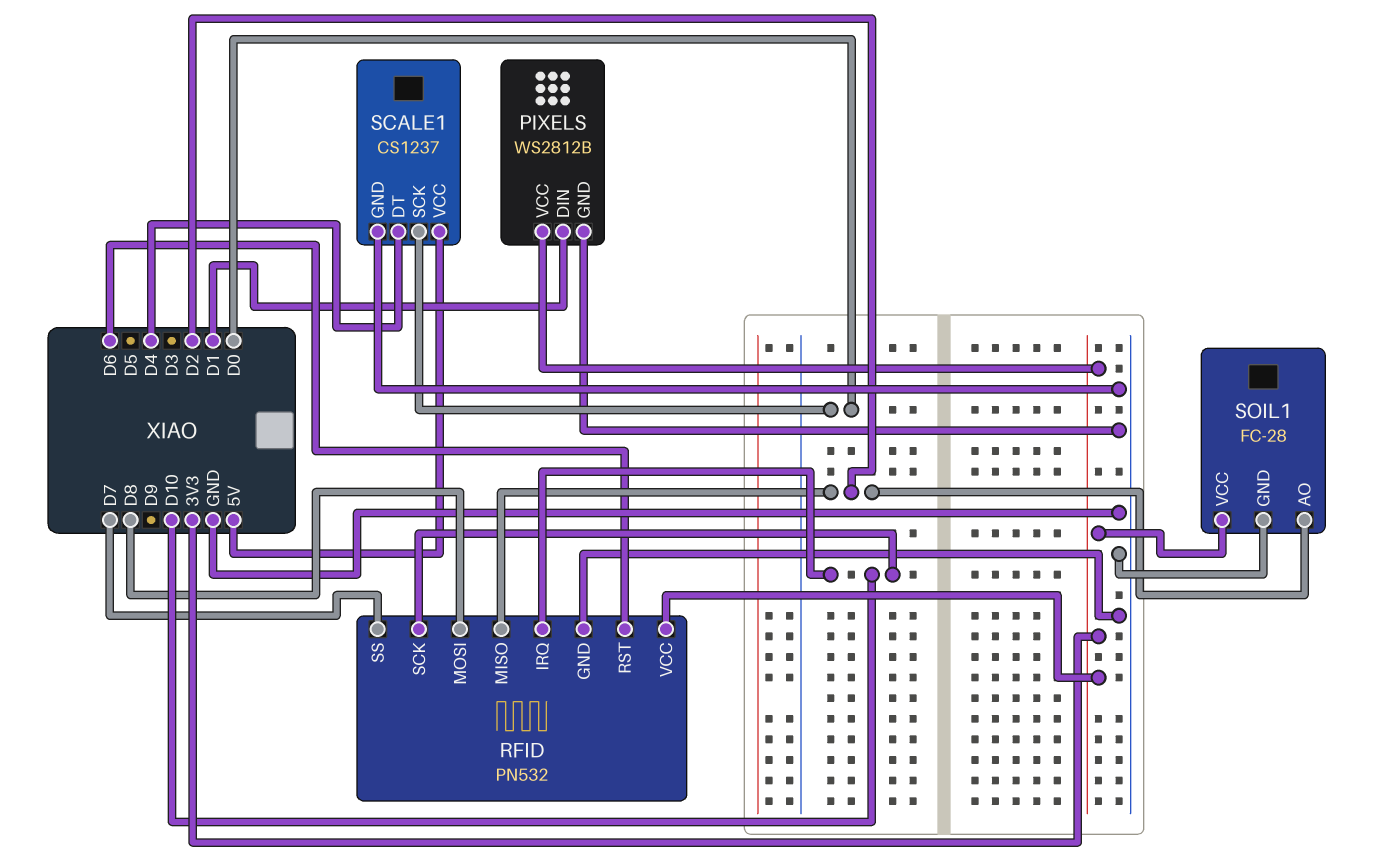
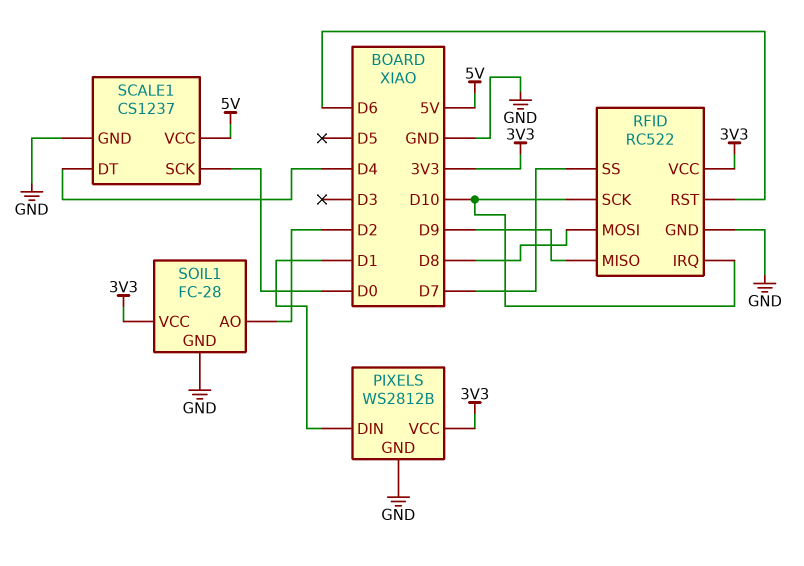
RFID: PN532 -> RC522
RFID pin MISO: D2 -> D9

